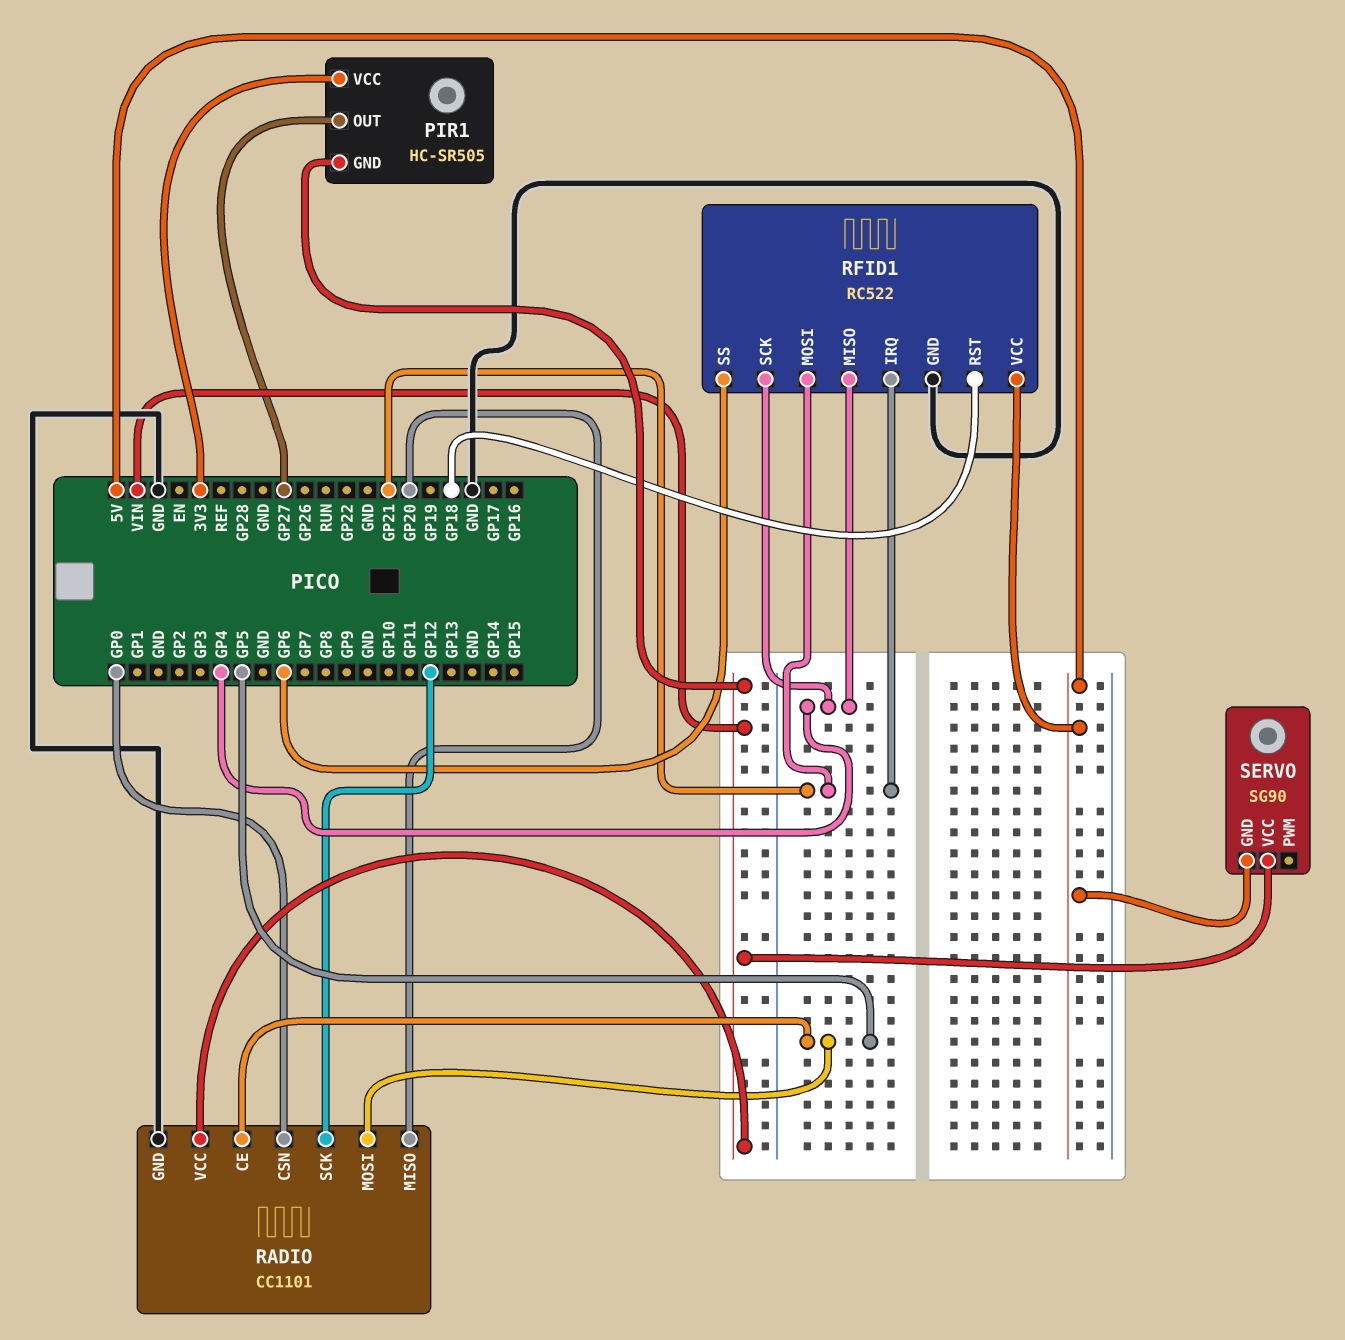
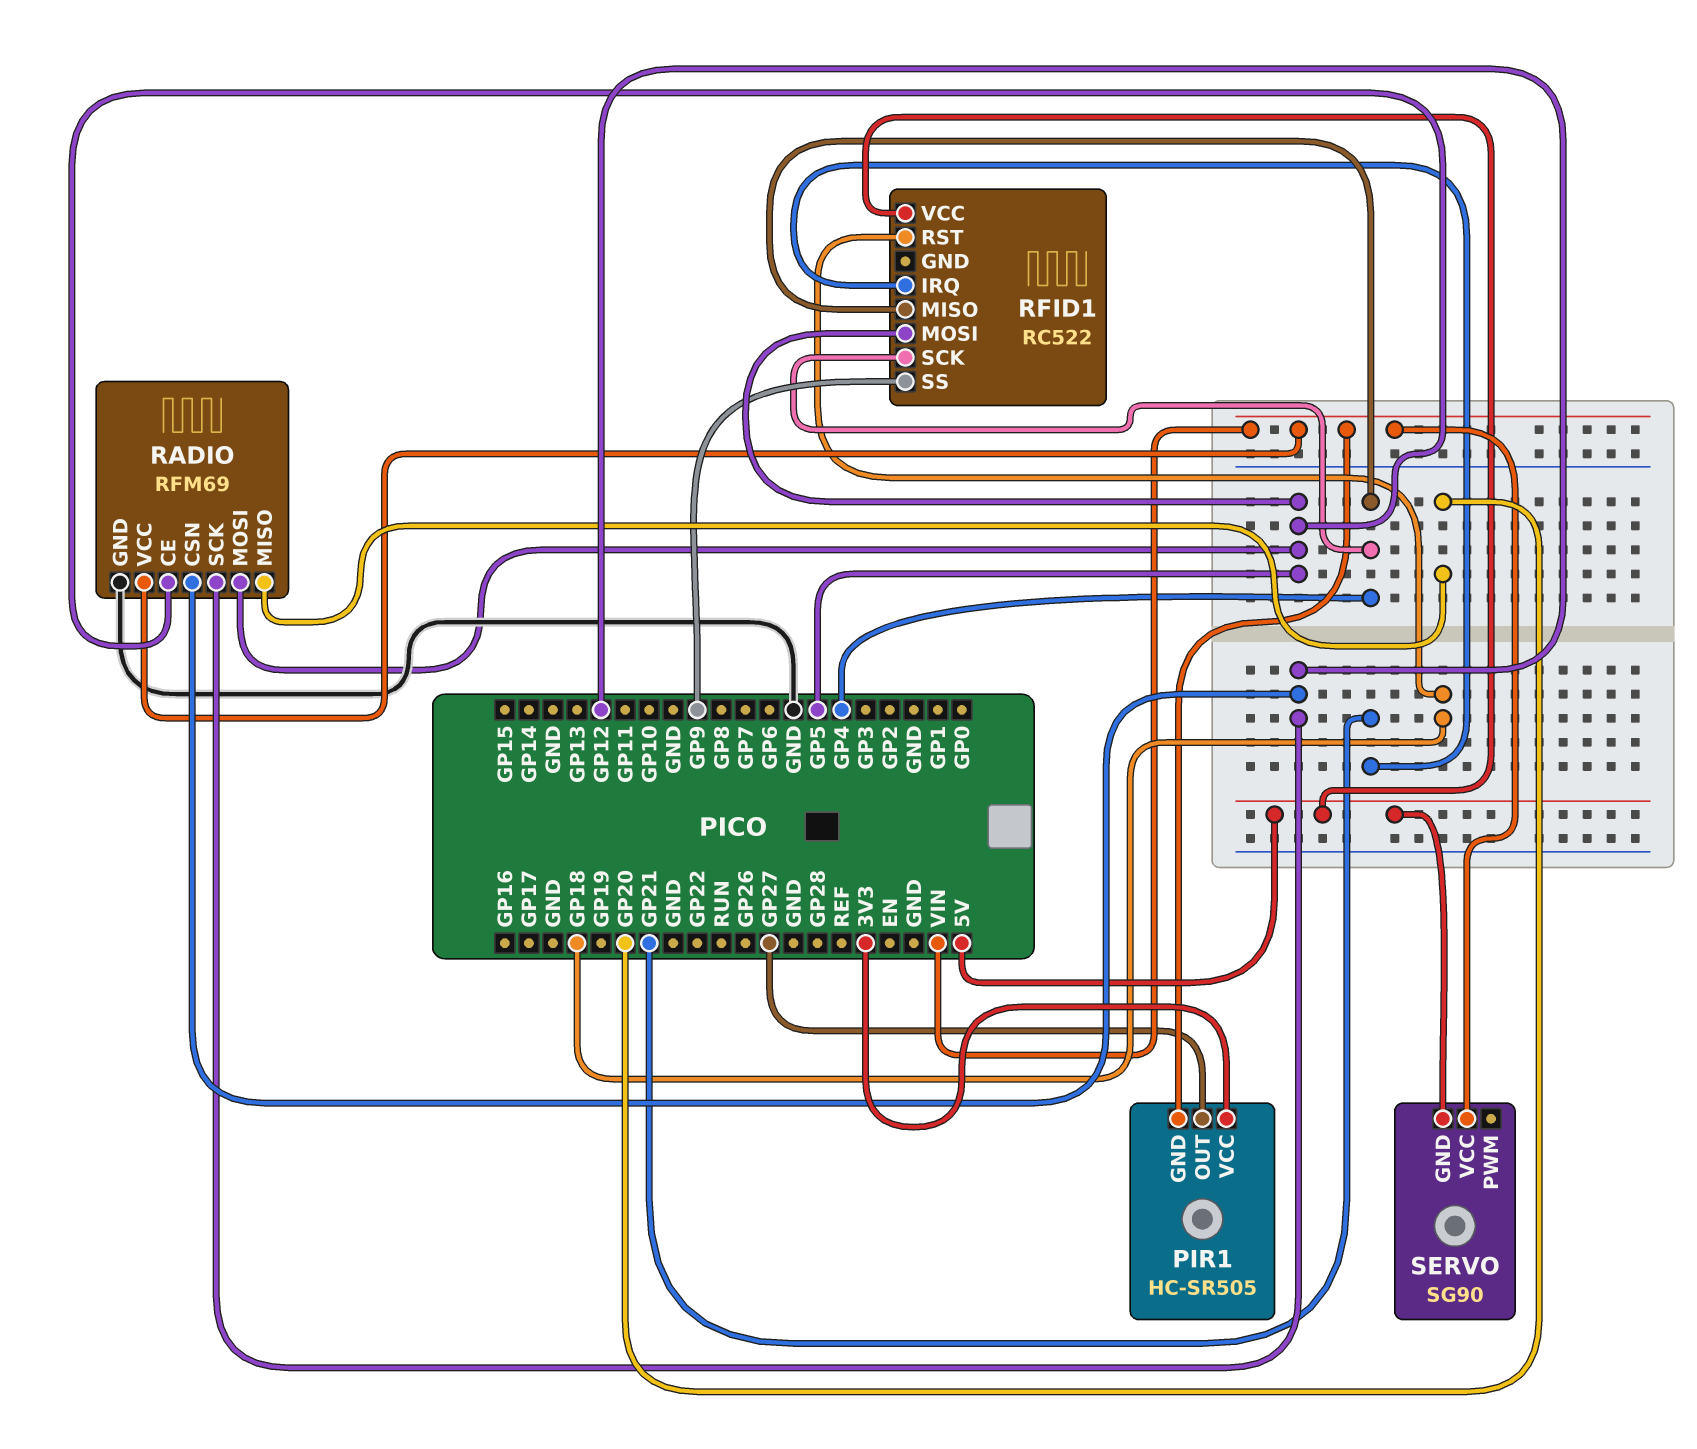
RADIO: CC1101 -> RFM69
RADIO pin CSN: GP0 -> GP12
RFID1 pin GND: GND -> none
RFID1 pin MOSI: GP21 -> GP5
RFID1 pin SS: GP6 -> GP9

